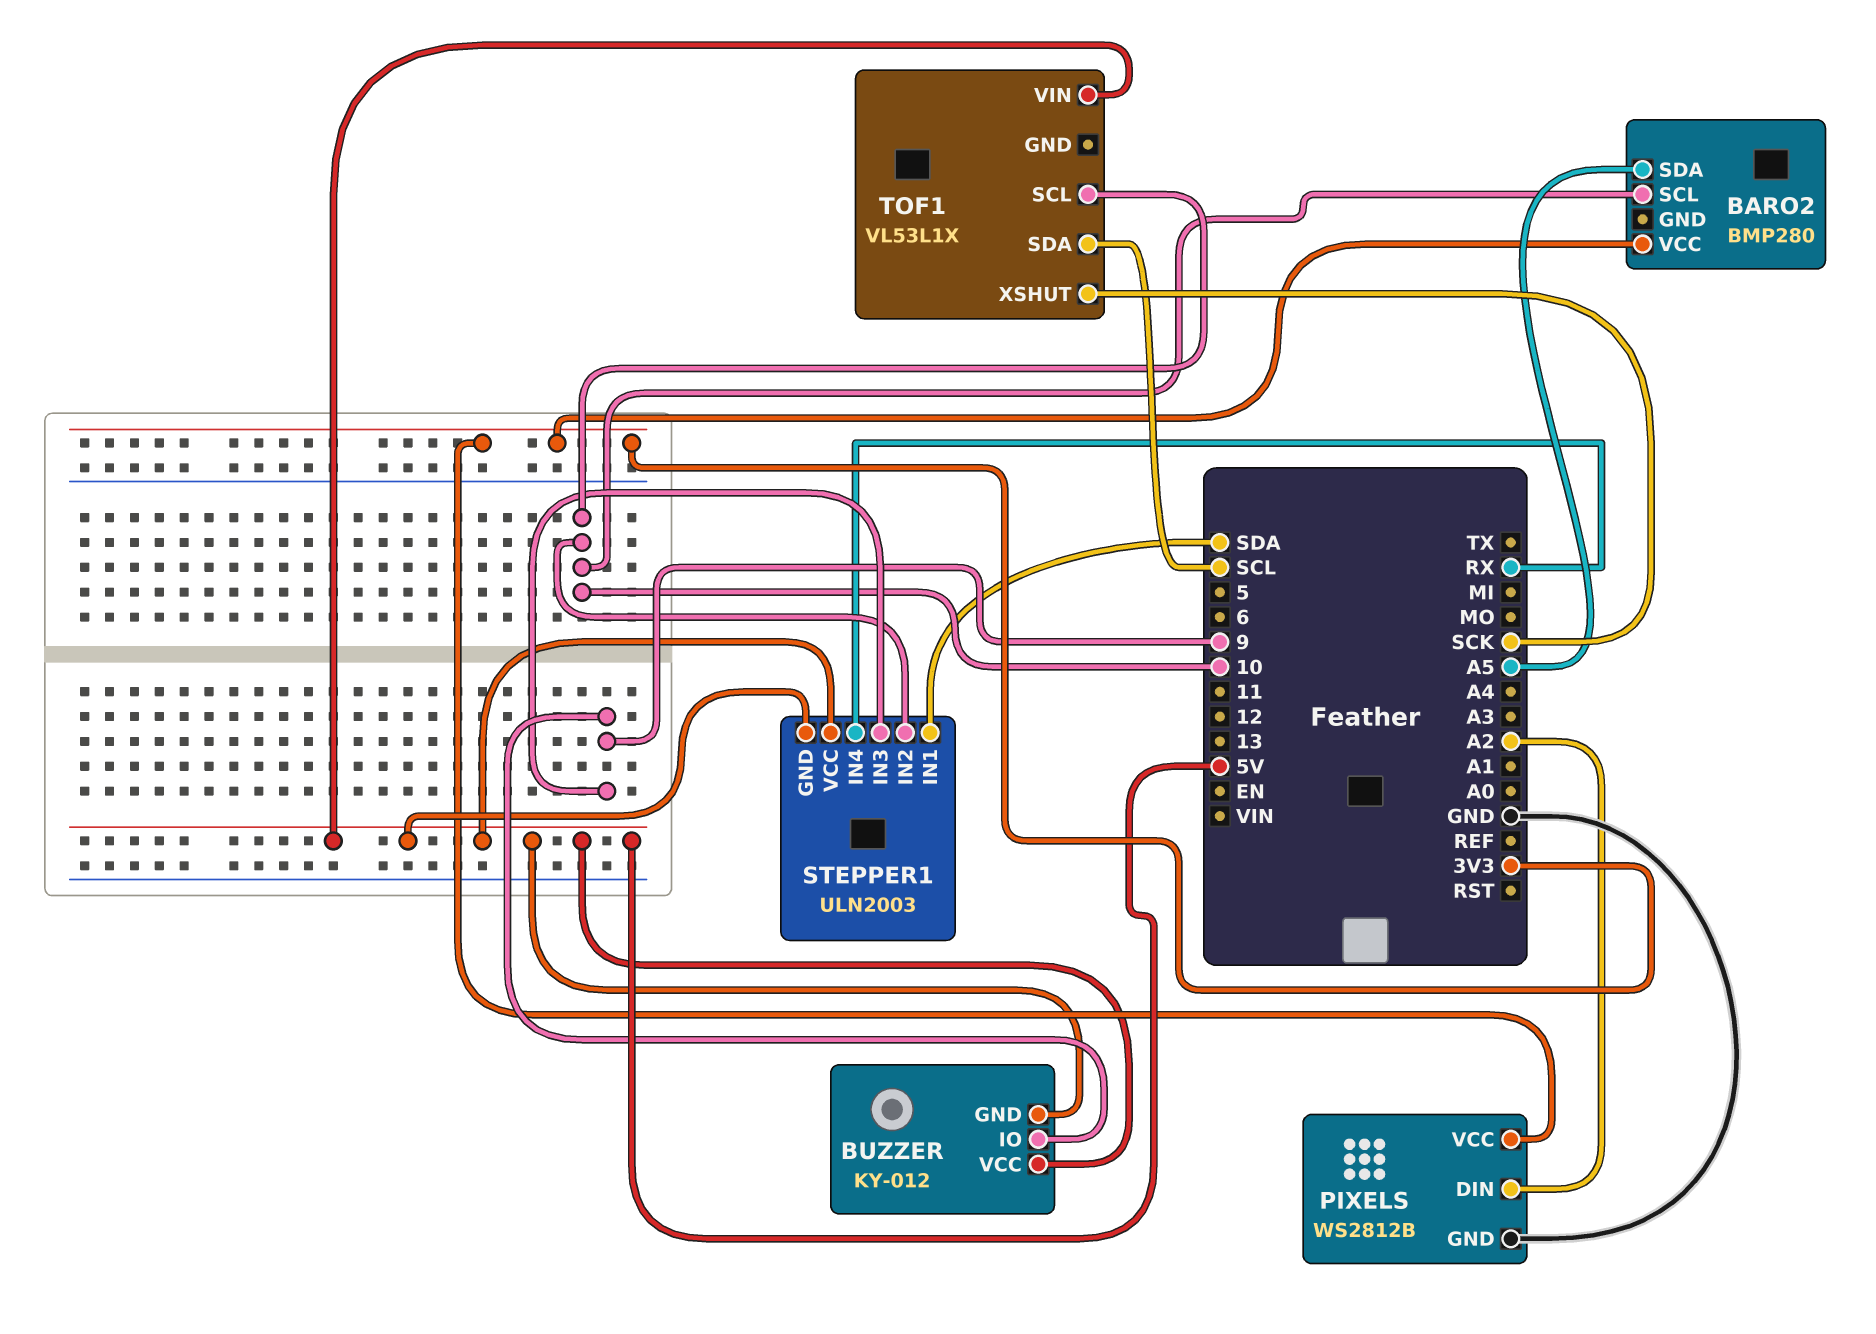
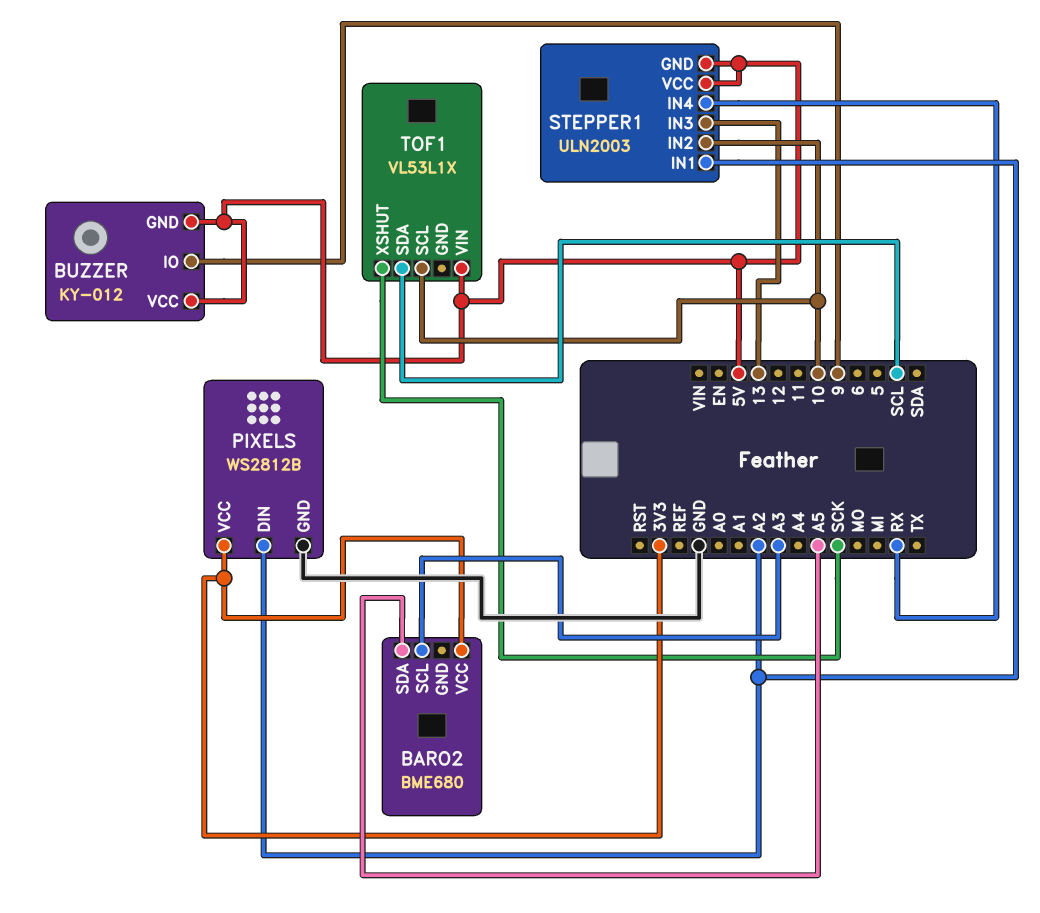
BARO2: BMP280 -> BME680
BARO2 pin SCL: 10 -> A3
STEPPER1 pin IN1: SDA -> A2
STEPPER1 pin IN3: 9 -> 13

